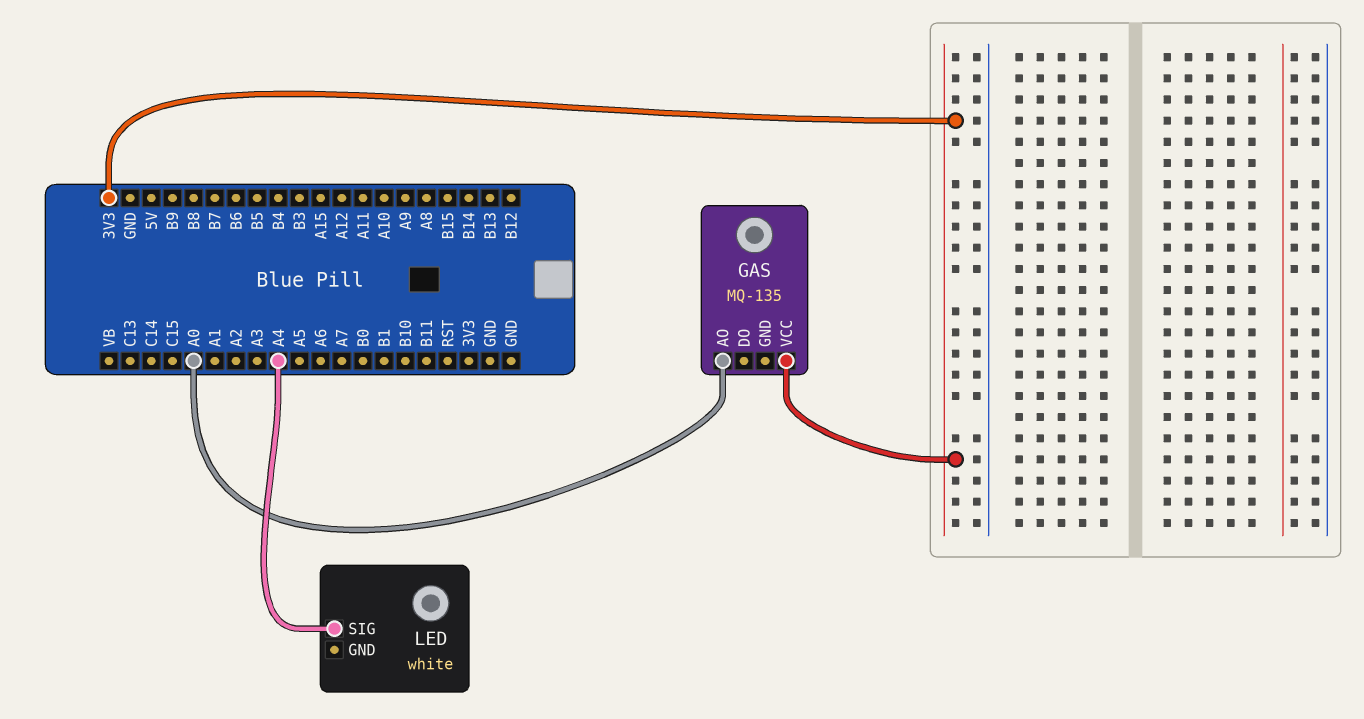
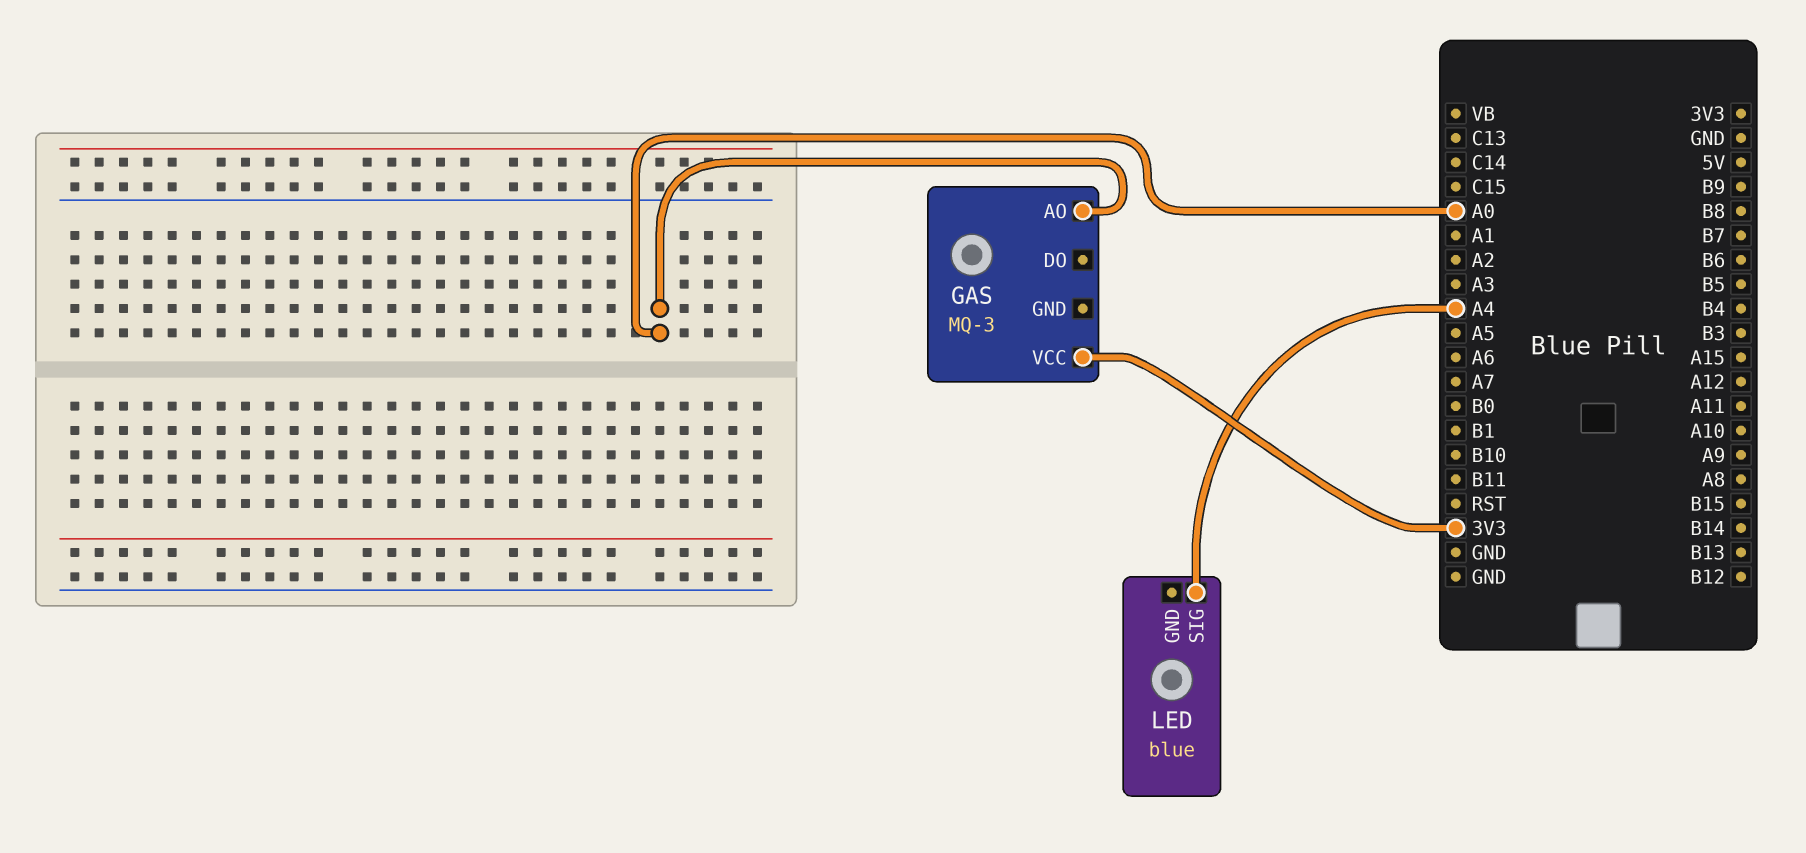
GAS: MQ-135 -> MQ-3
LED: white -> blue

